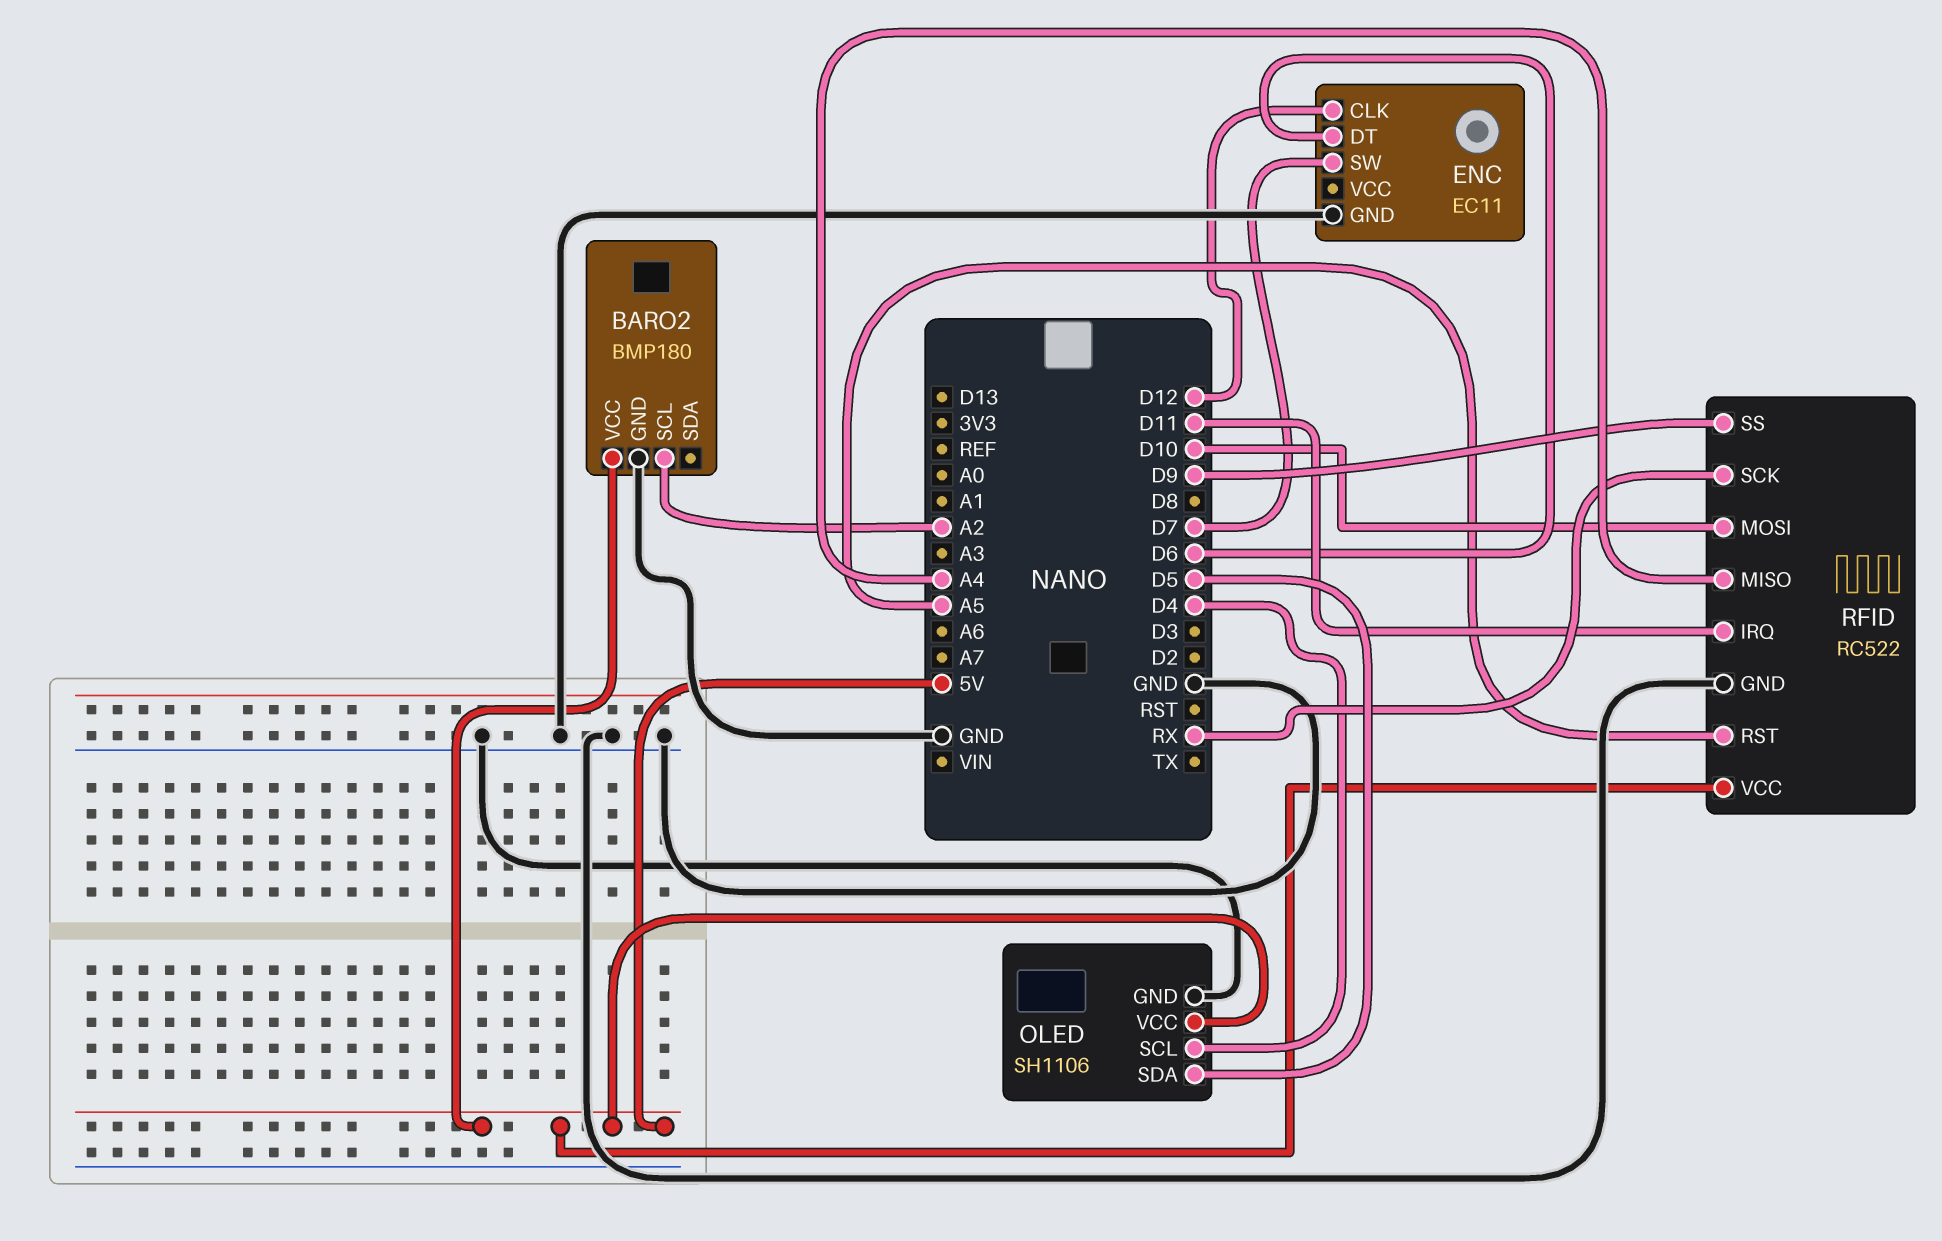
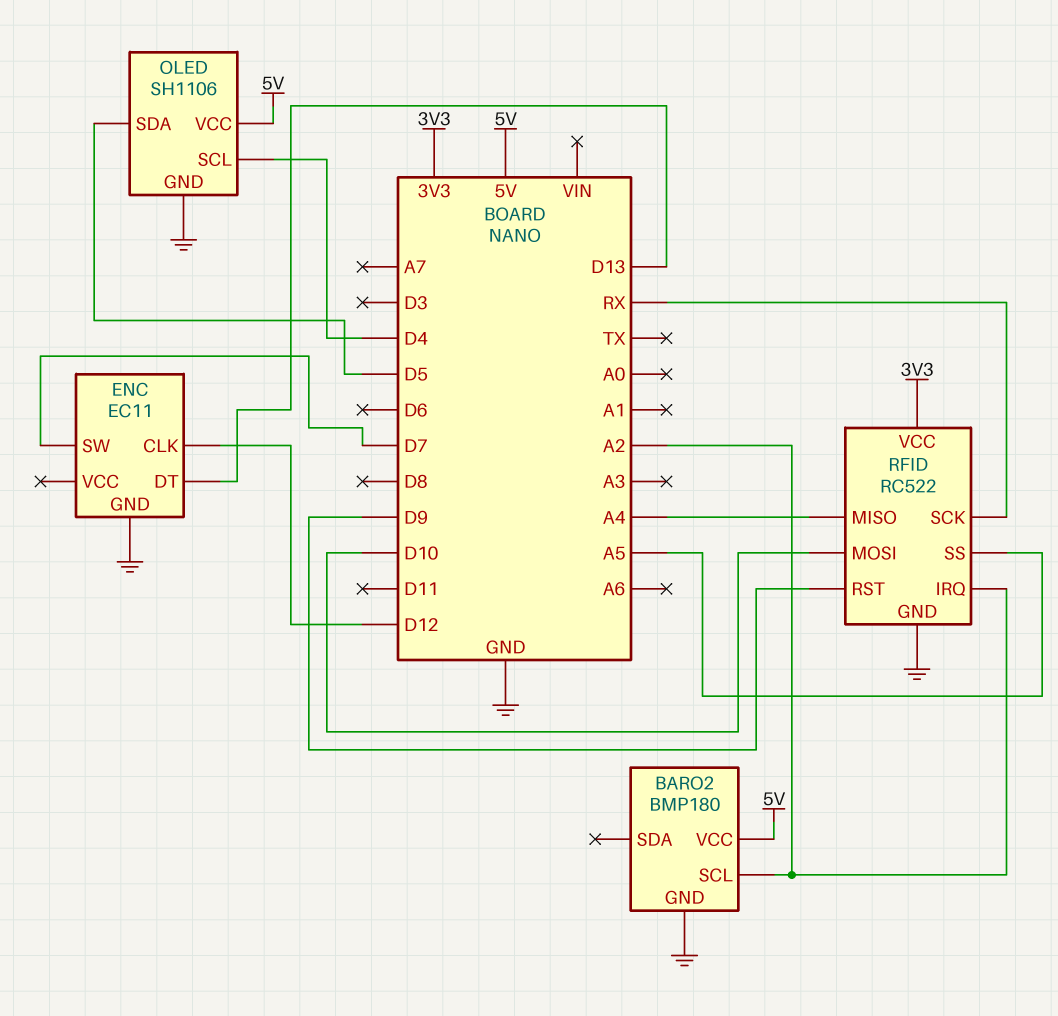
ENC pin DT: D6 -> D13
RFID pin IRQ: D11 -> A2
RFID pin RST: A5 -> D9
RFID pin SS: D9 -> A5
RFID pin VCC: 5V -> 3V3

